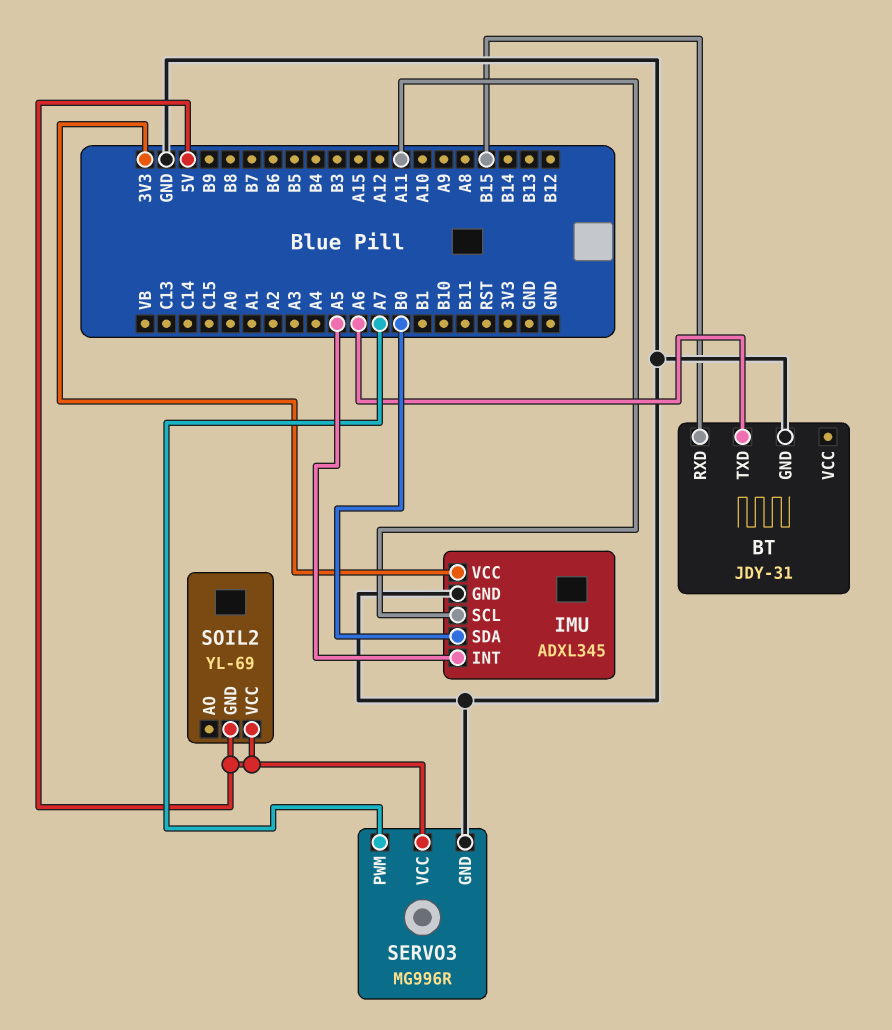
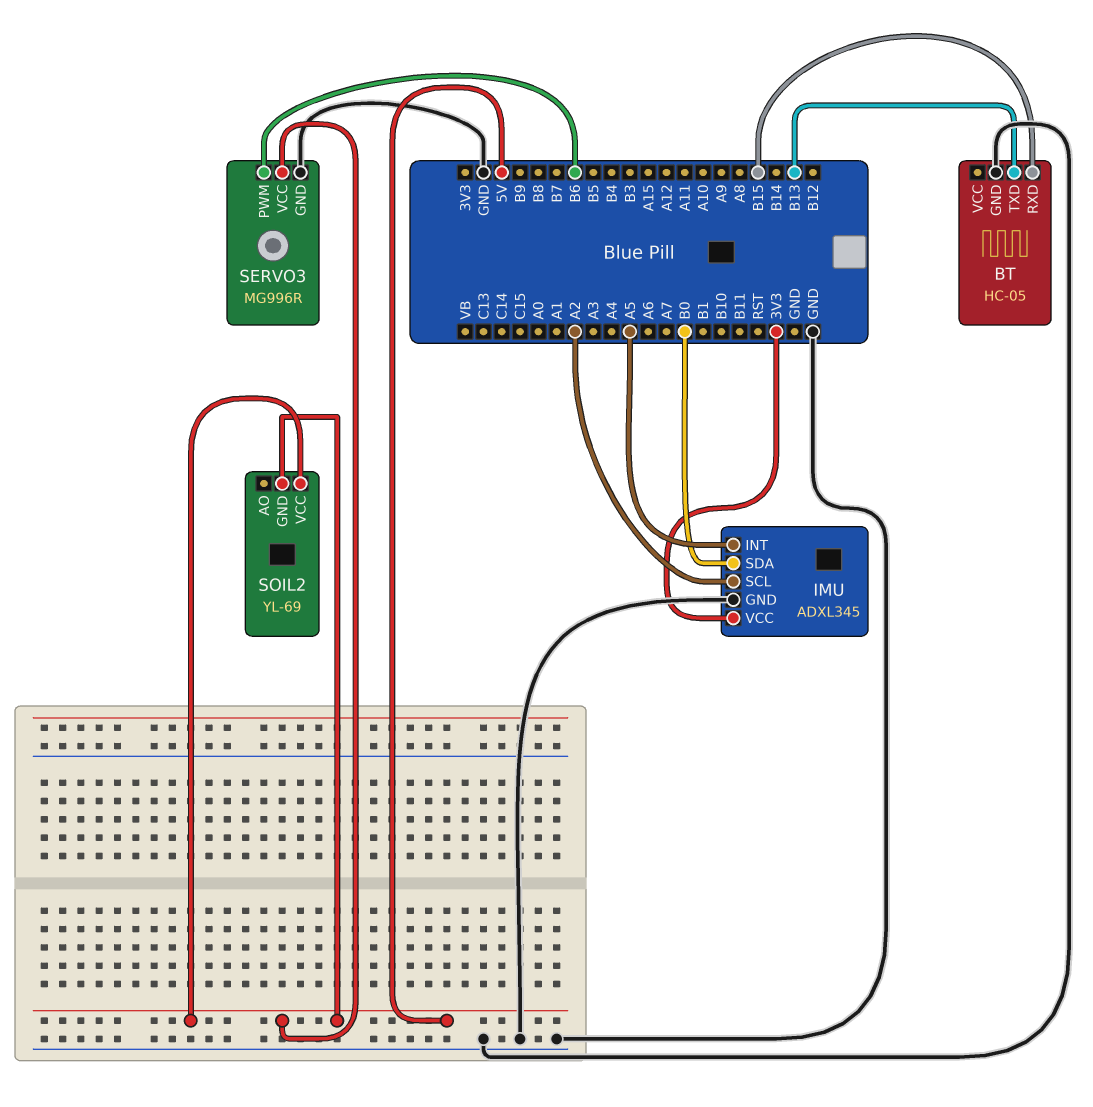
BT: JDY-31 -> HC-05
BT pin TXD: A6 -> B13
IMU pin SCL: A11 -> A2
SERVO3 pin PWM: A7 -> B6

